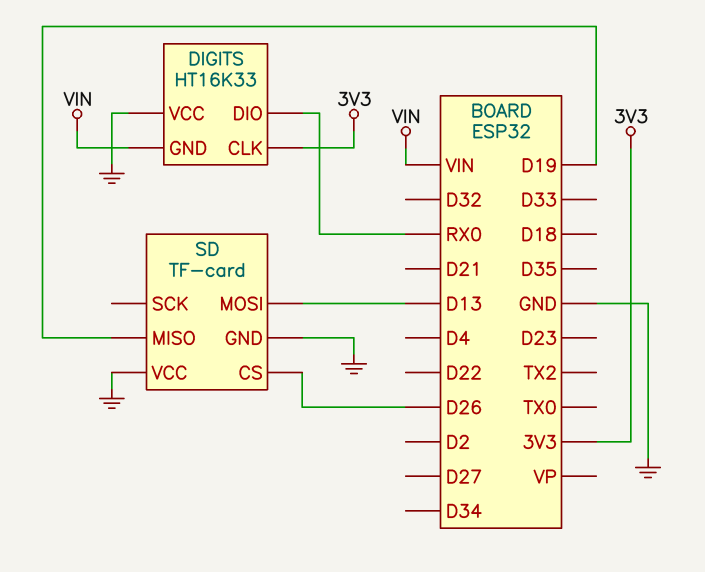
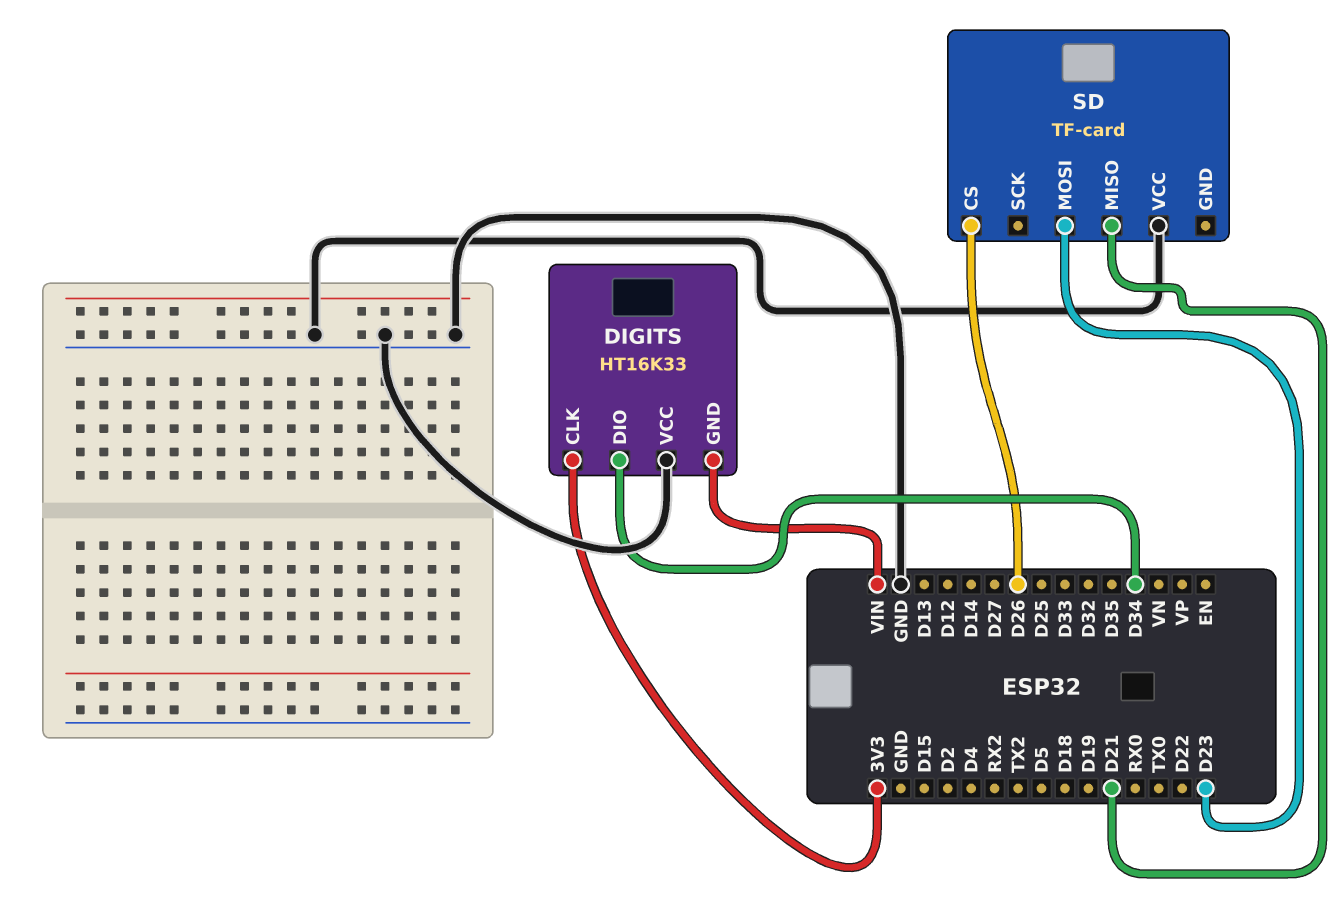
DIGITS pin DIO: RX0 -> D34
SD pin GND: GND -> none
SD pin MISO: D19 -> D21
SD pin MOSI: D13 -> D23

